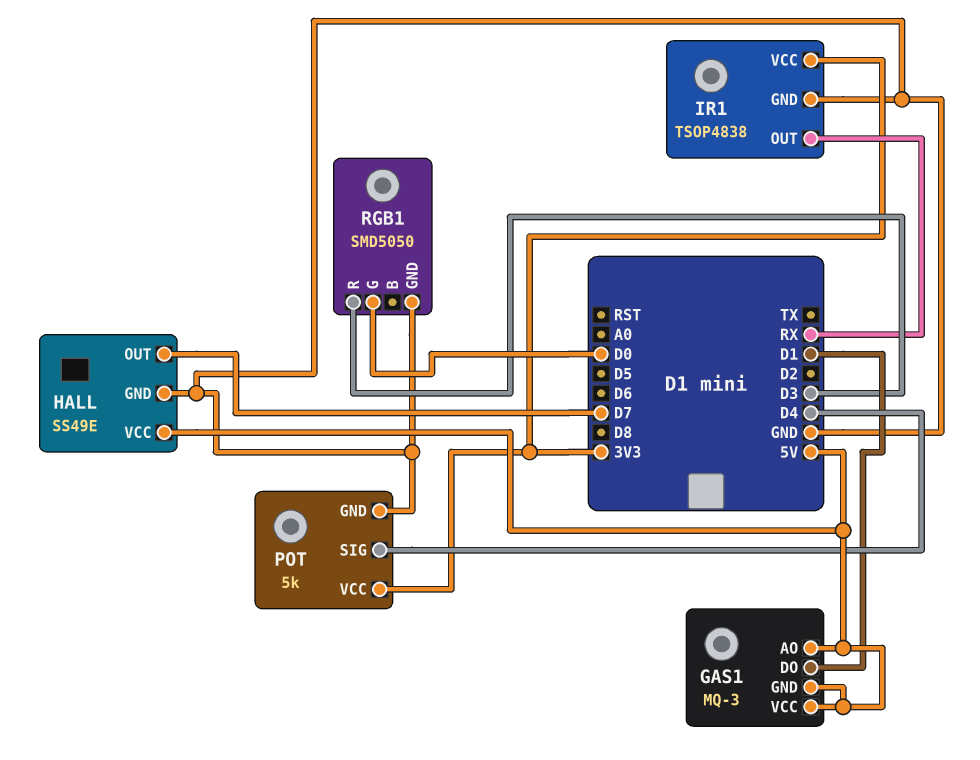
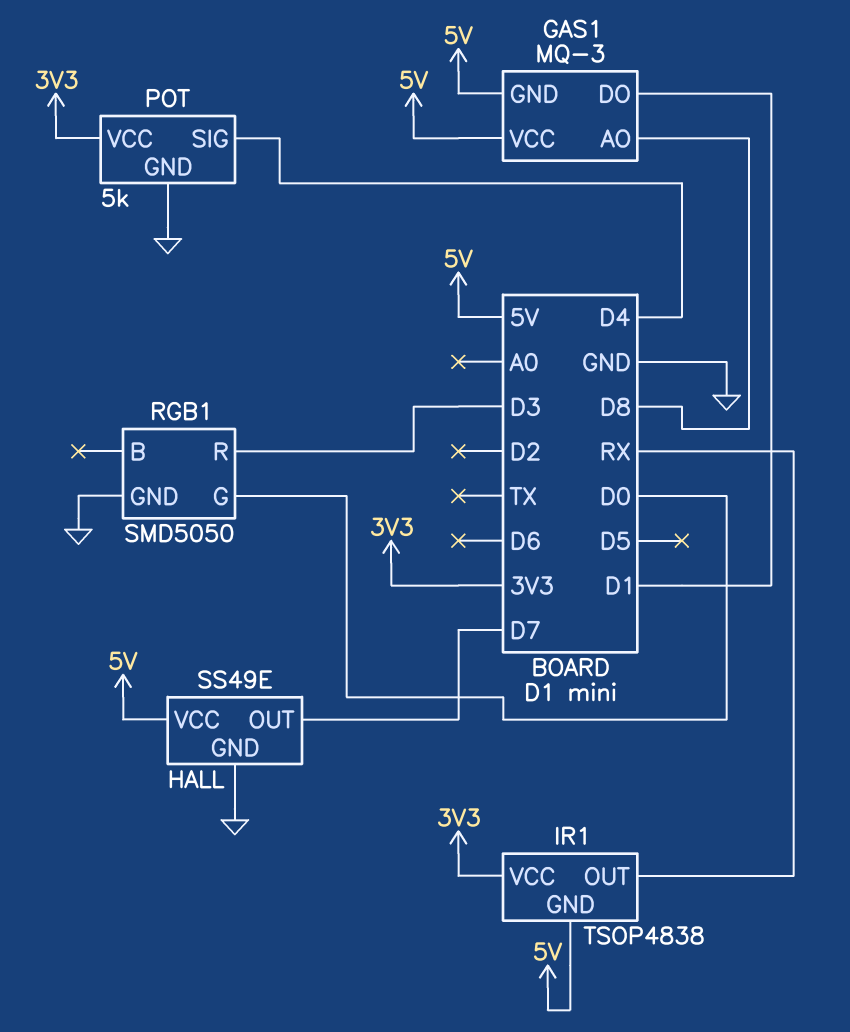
GAS1 pin AO: 5V -> D8
IR1 pin GND: GND -> 5V

